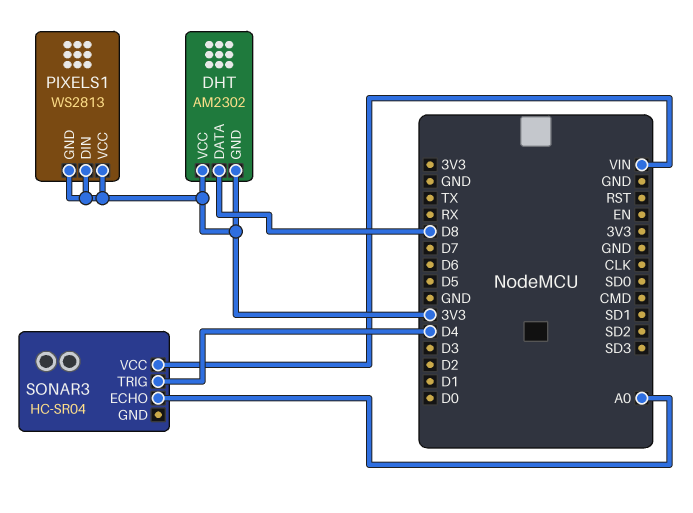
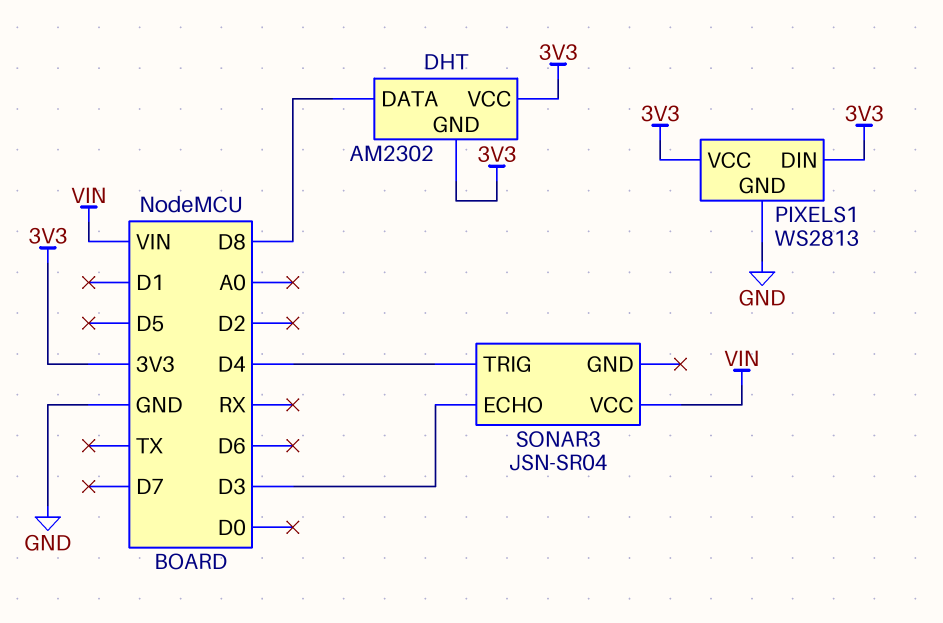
PIXELS1 pin GND: 3V3 -> GND
SONAR3: HC-SR04 -> JSN-SR04
SONAR3 pin ECHO: A0 -> D3

